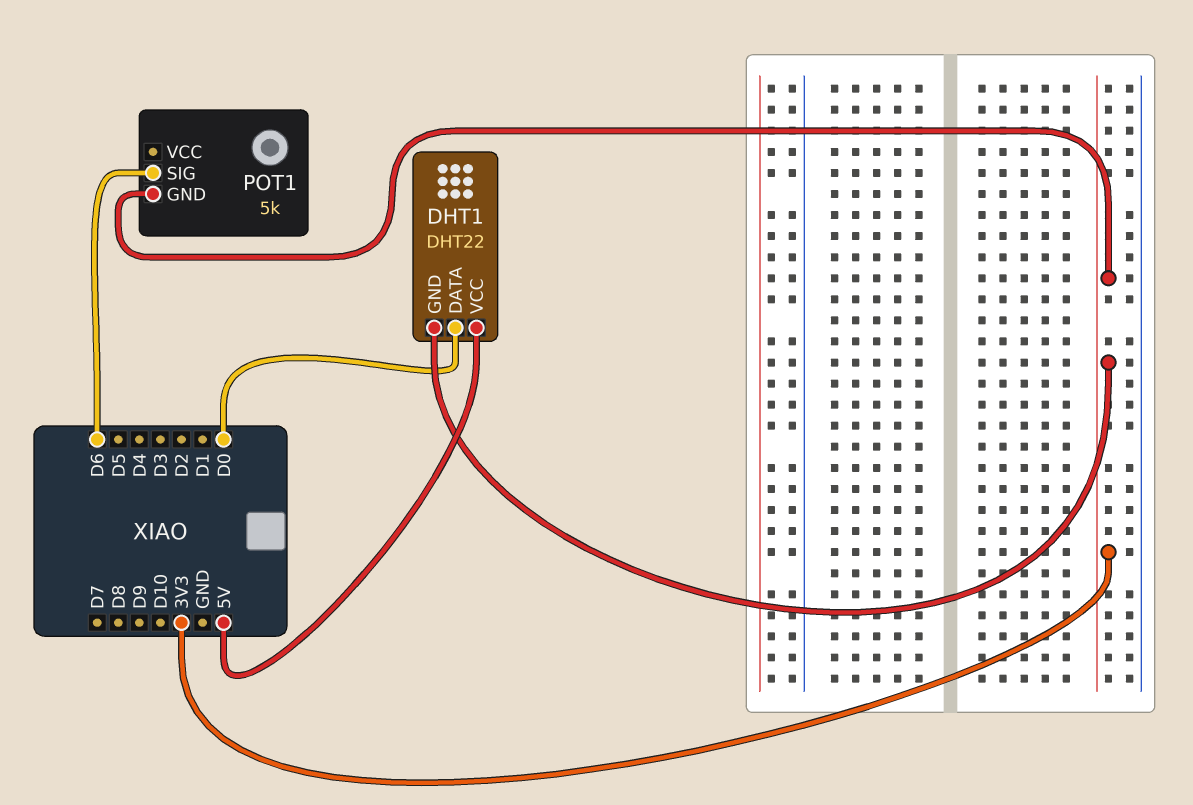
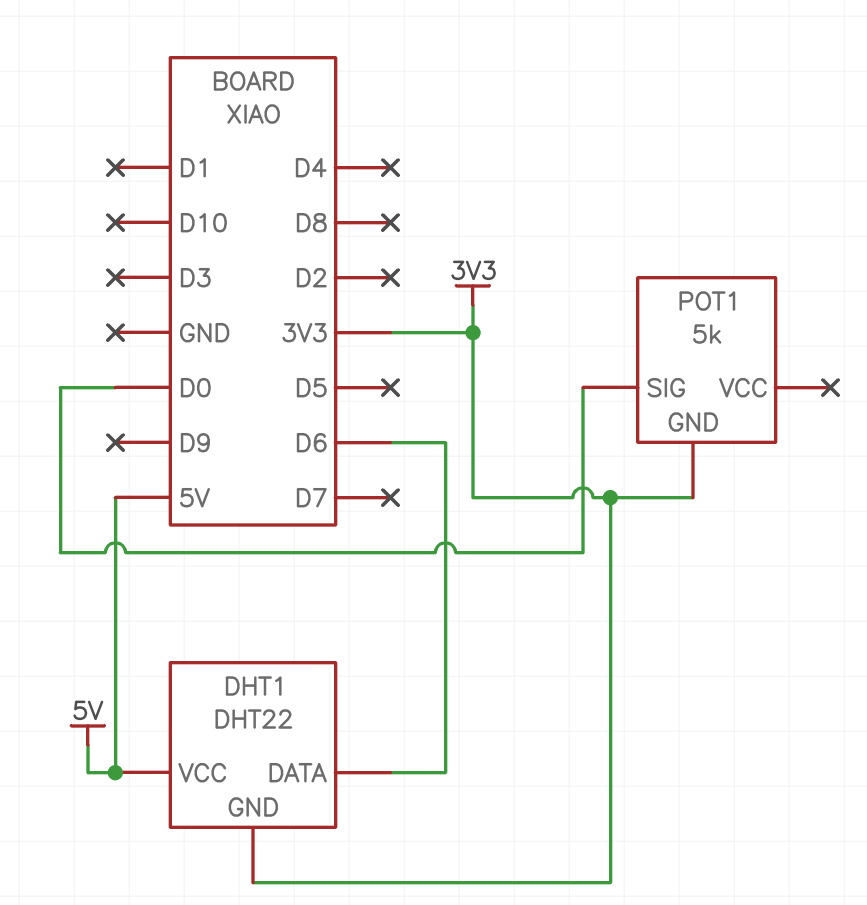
DHT1 pin DATA: D0 -> D6
POT1 pin SIG: D6 -> D0

